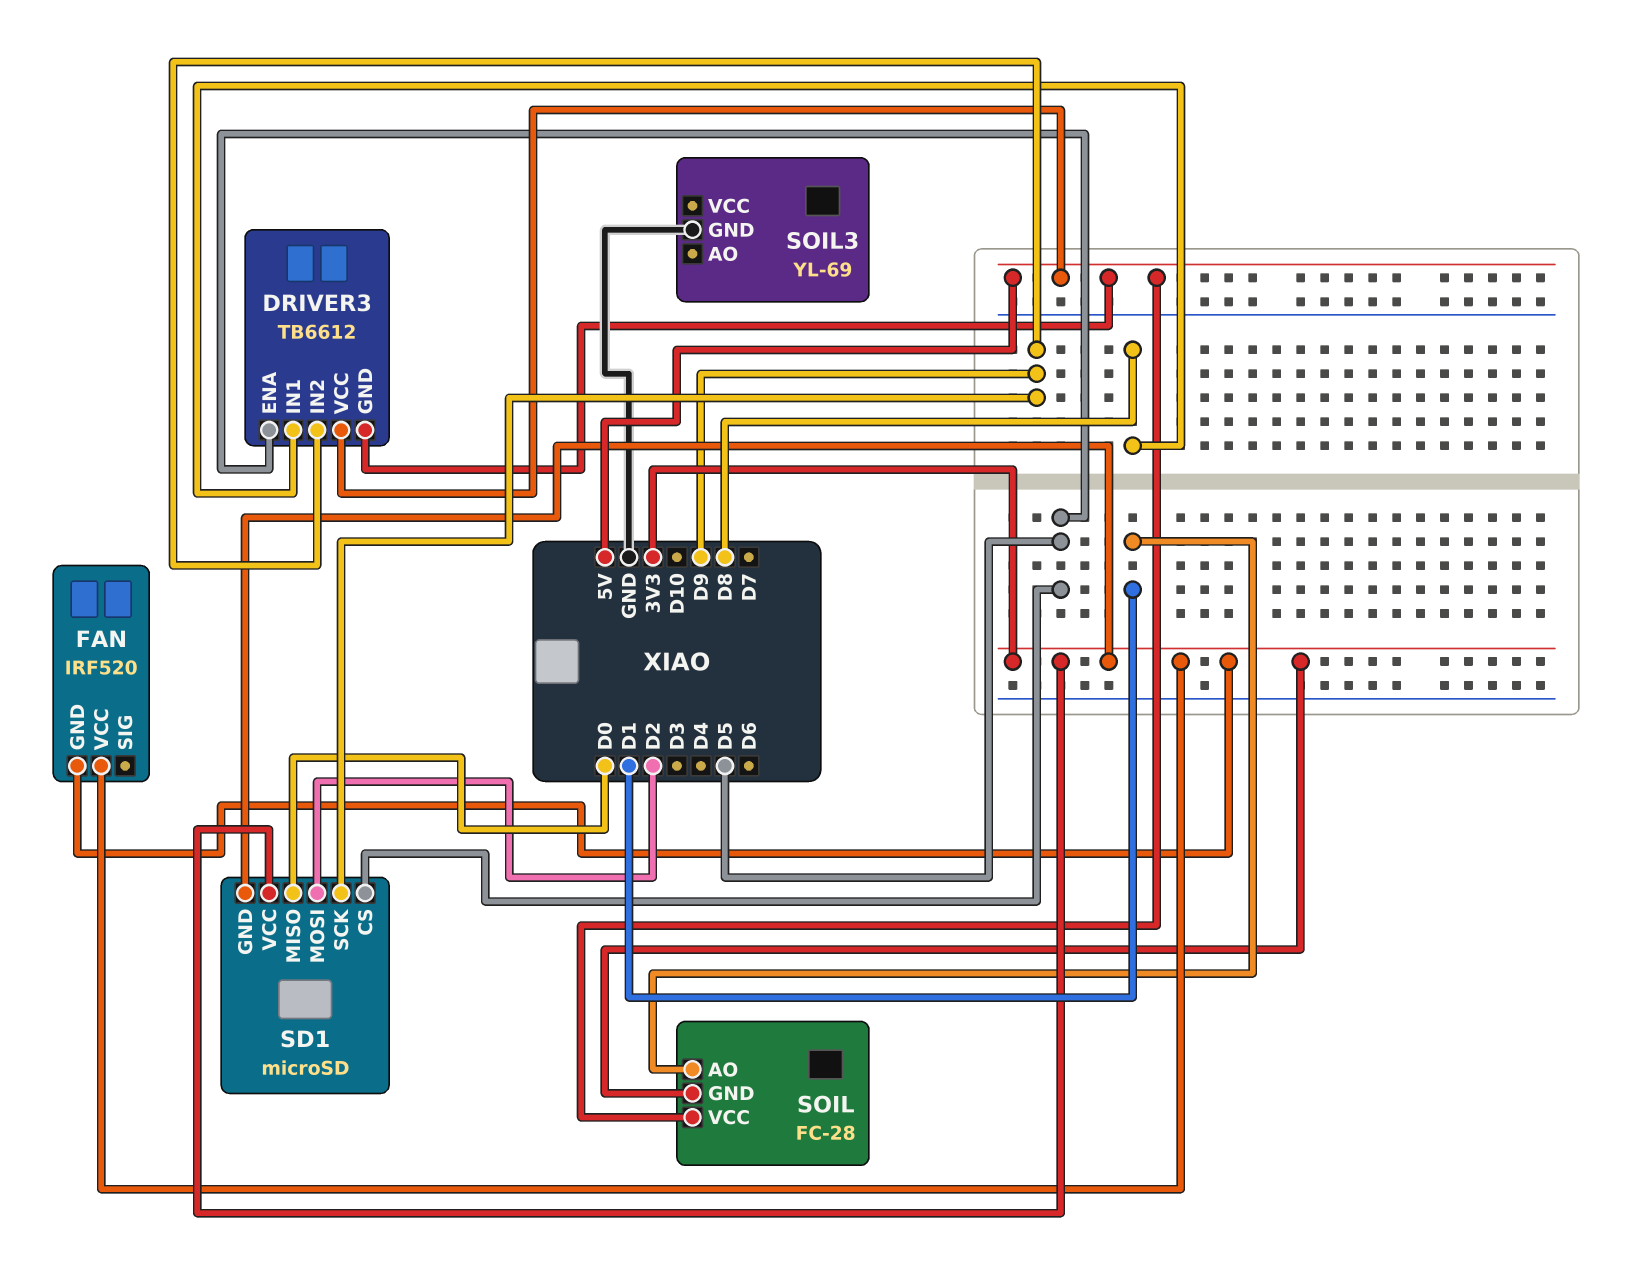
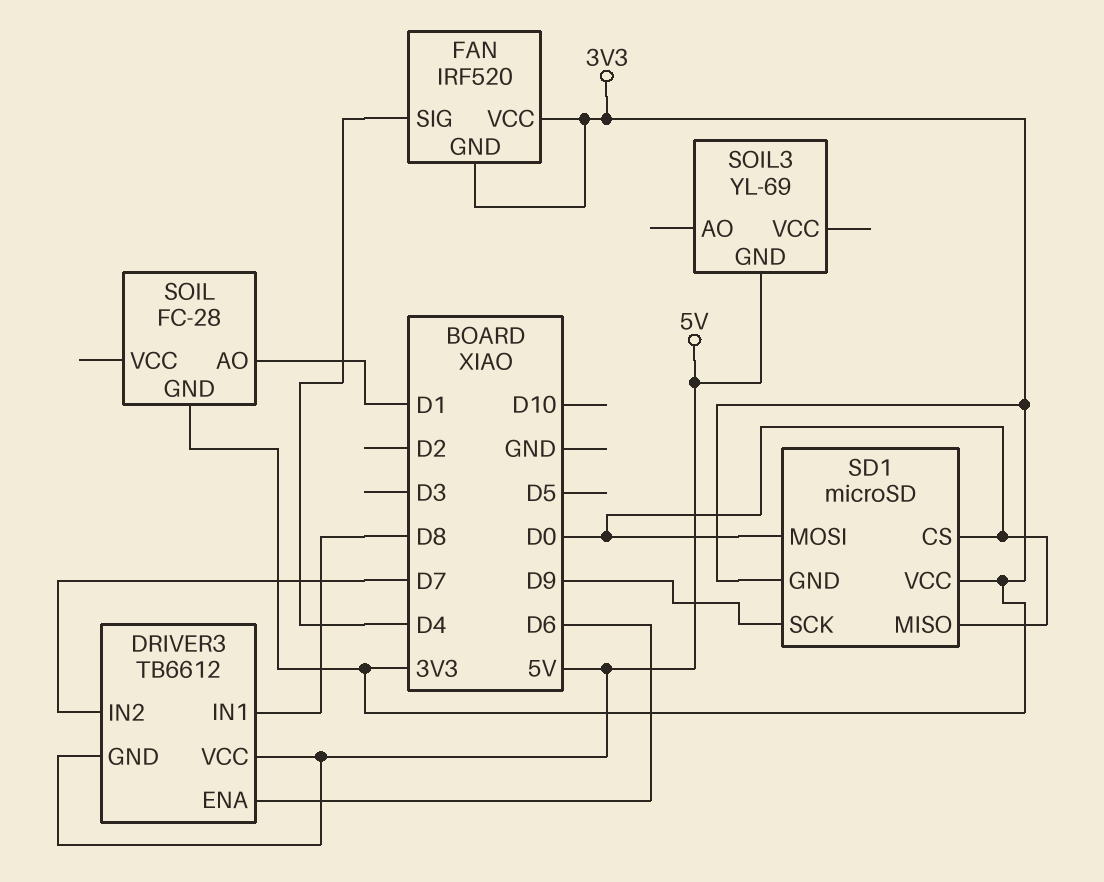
DRIVER3 pin ENA: D5 -> D6
DRIVER3 pin IN2: D9 -> D7
FAN pin SIG: none -> D4
SD1 pin CS: D5 -> D0
SD1 pin MOSI: D2 -> D0
SOIL pin VCC: 5V -> none
SOIL3 pin GND: GND -> 5V

